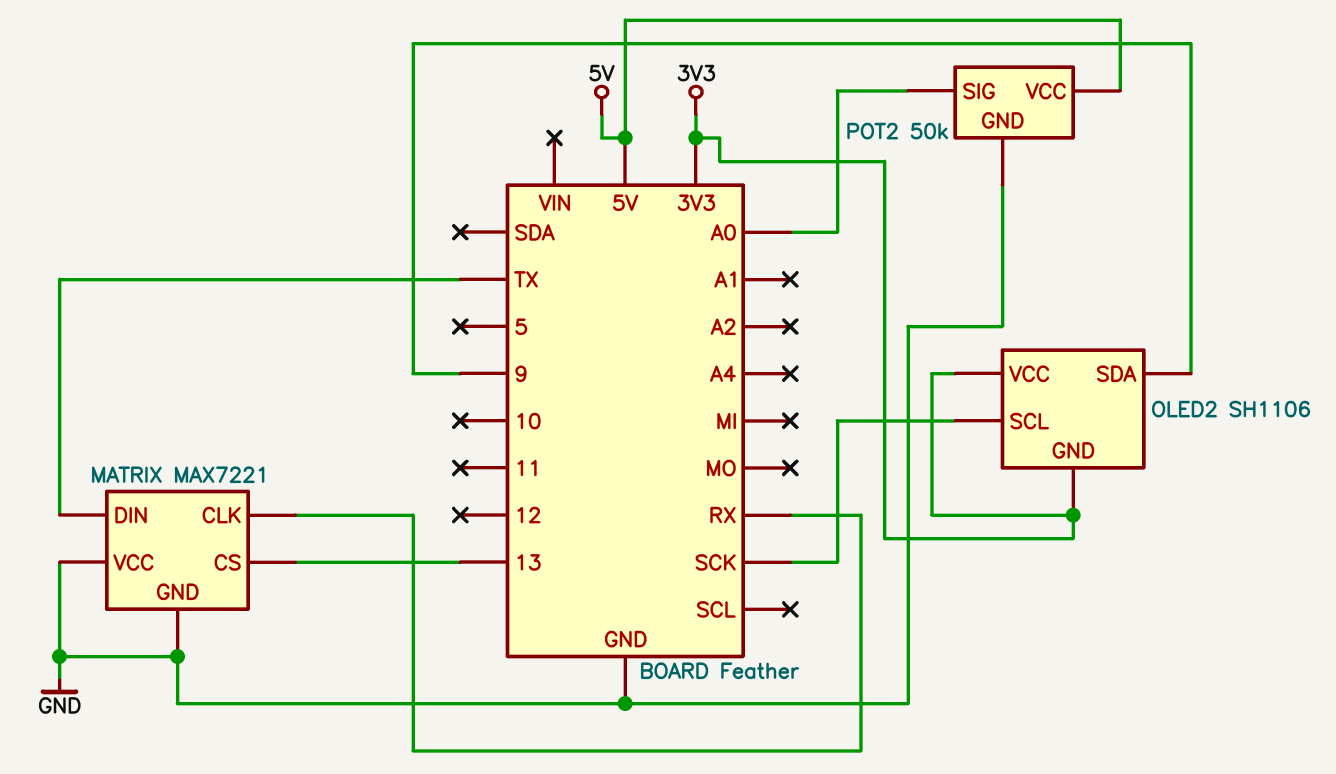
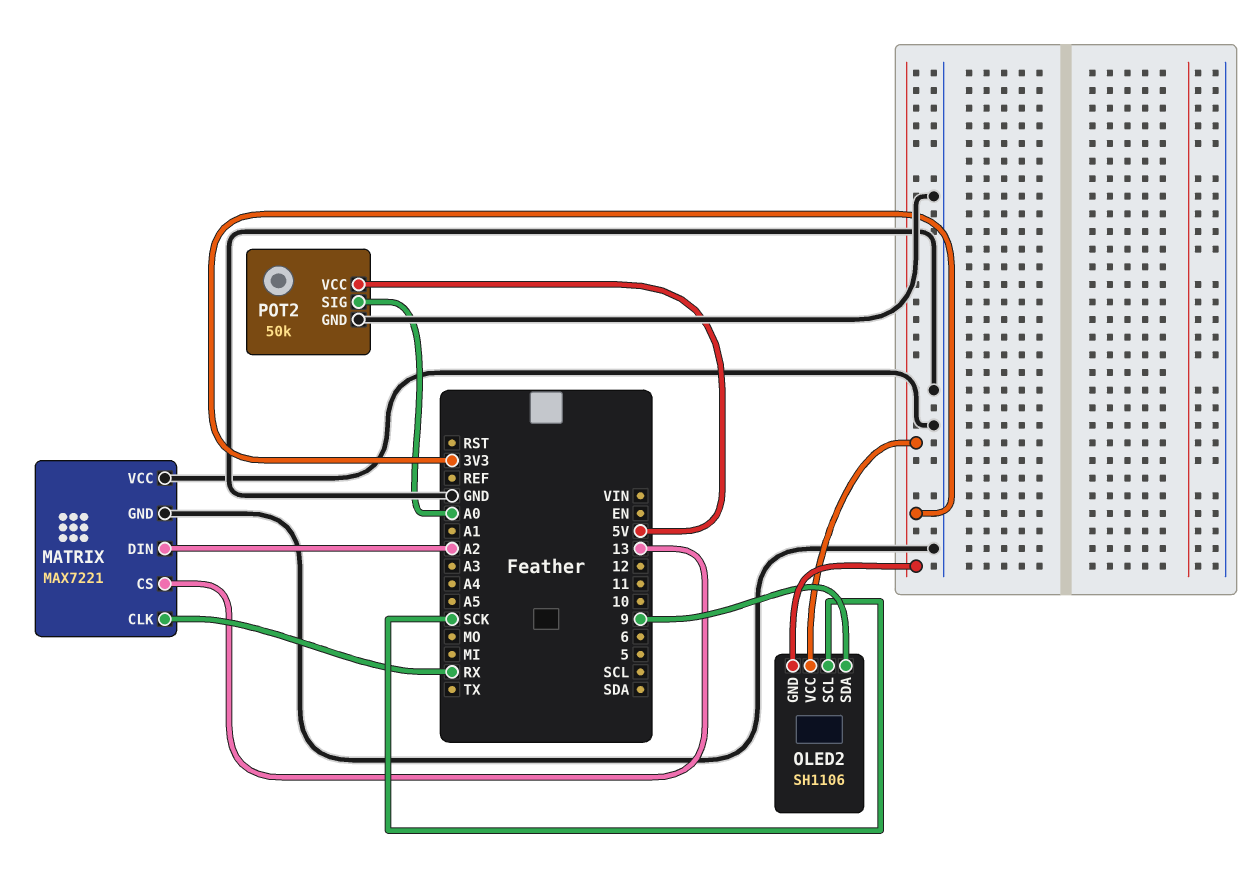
MATRIX pin DIN: TX -> A2

